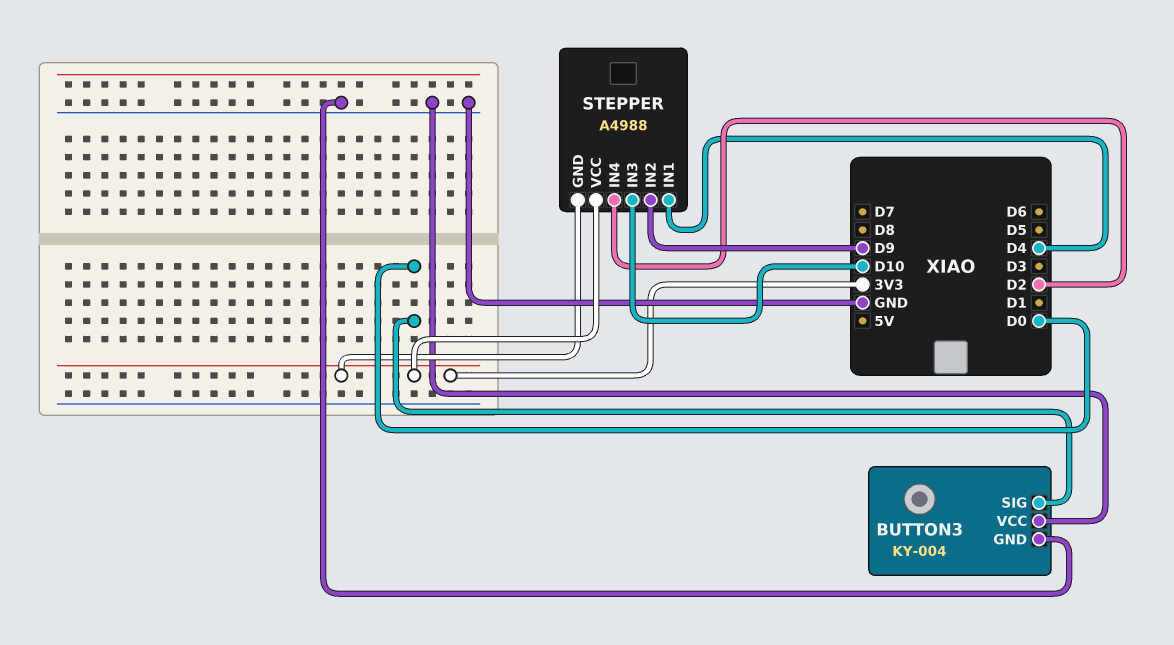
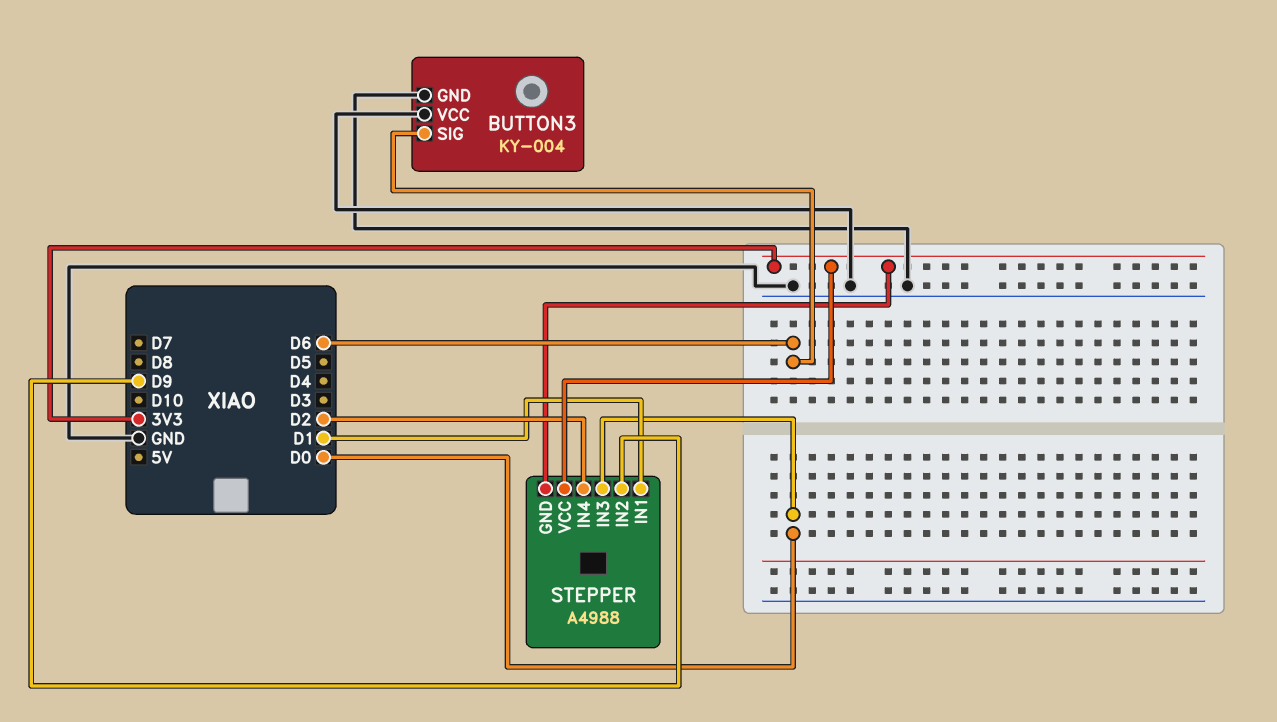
BUTTON3 pin SIG: D0 -> D6
STEPPER pin IN1: D4 -> D1
STEPPER pin IN3: D10 -> D0

